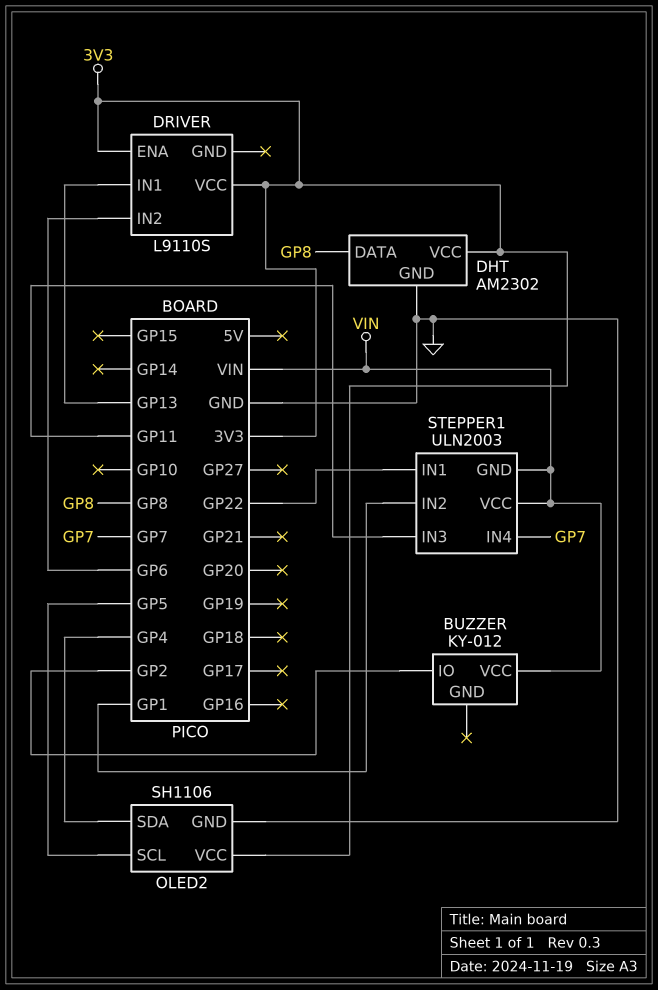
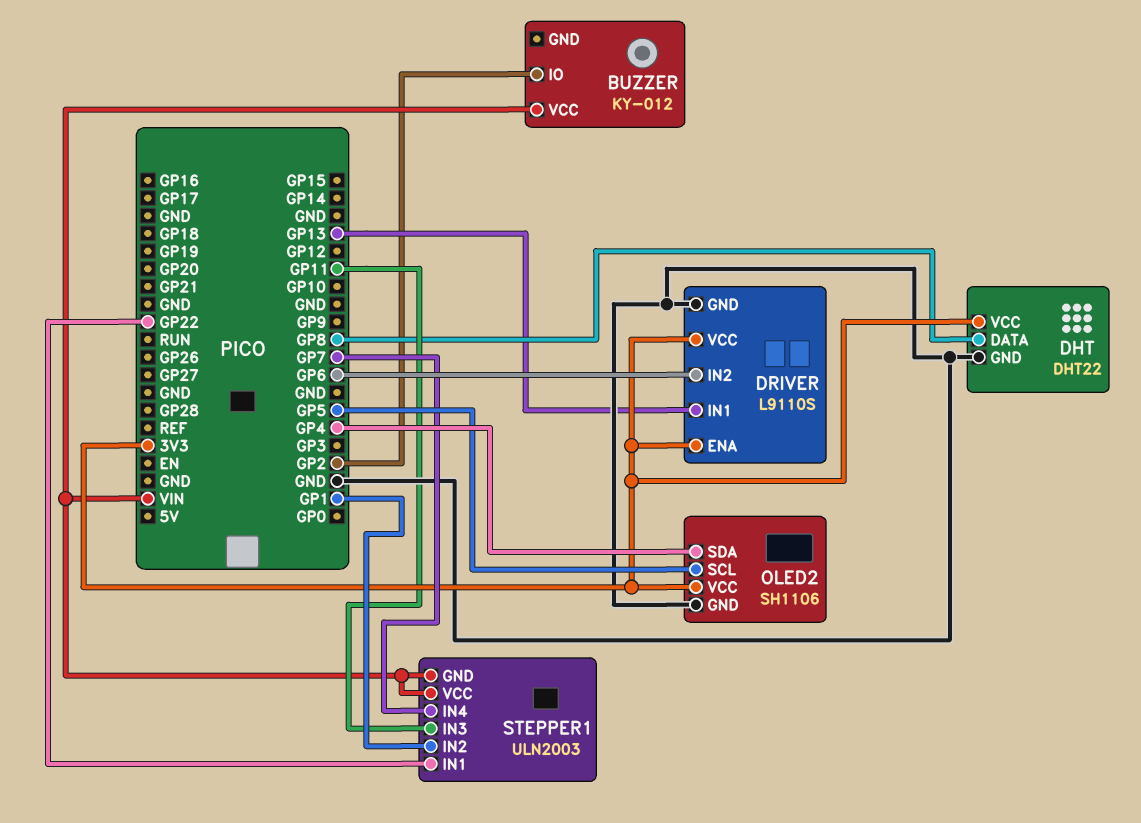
DHT: AM2302 -> DHT22
DRIVER pin GND: none -> GND

